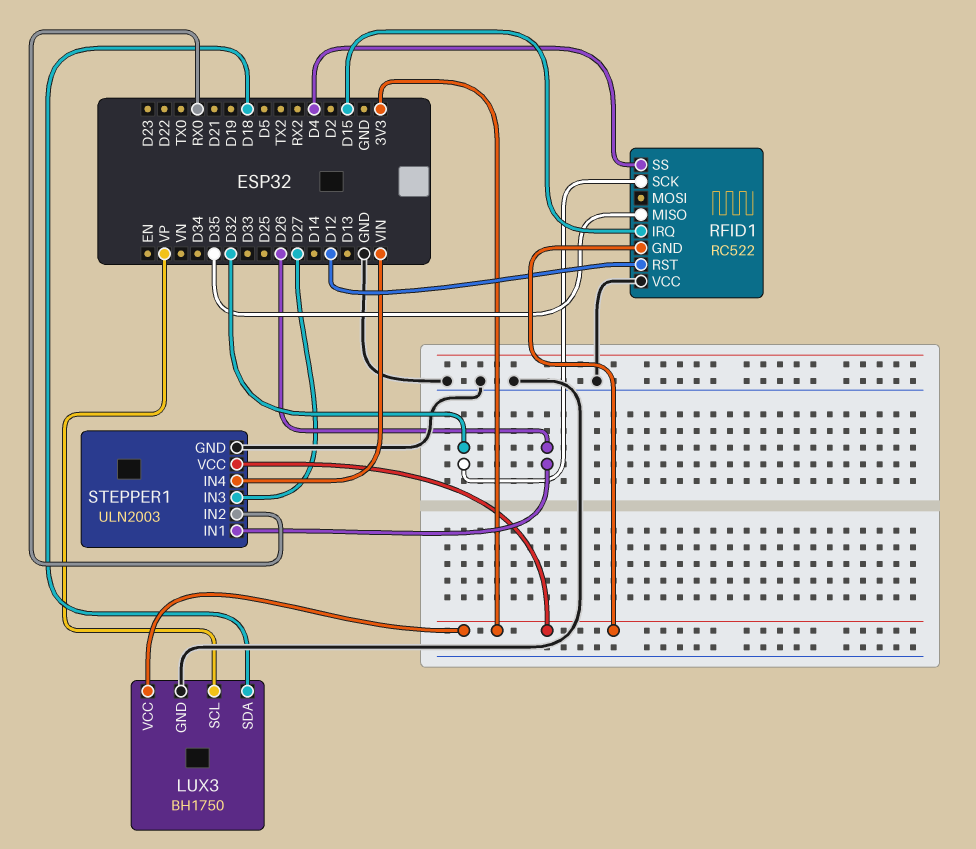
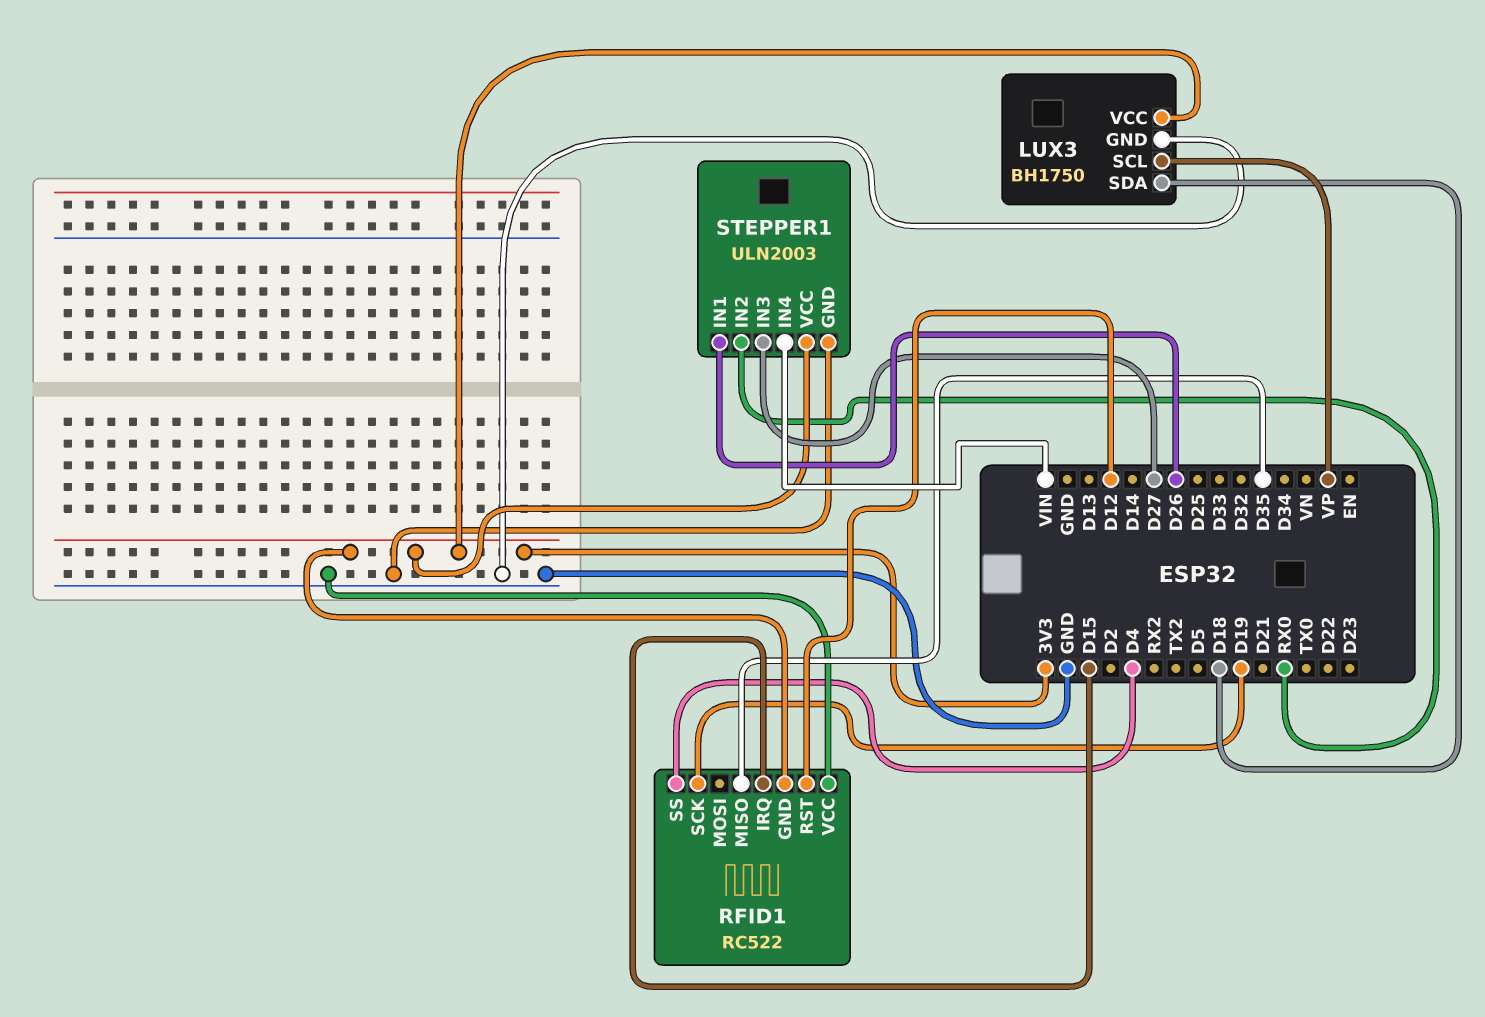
RFID1 pin SCK: D32 -> D19

